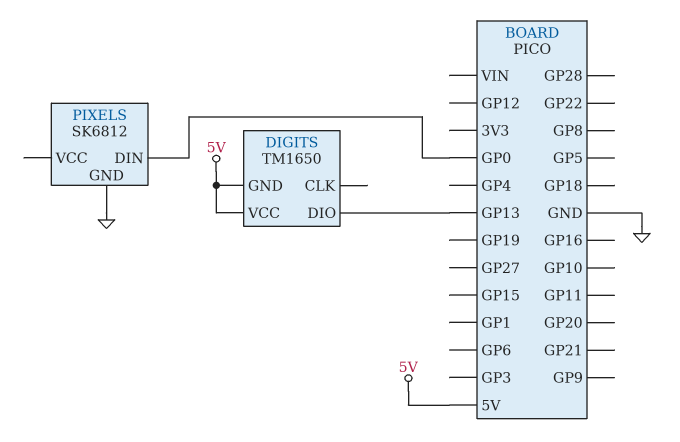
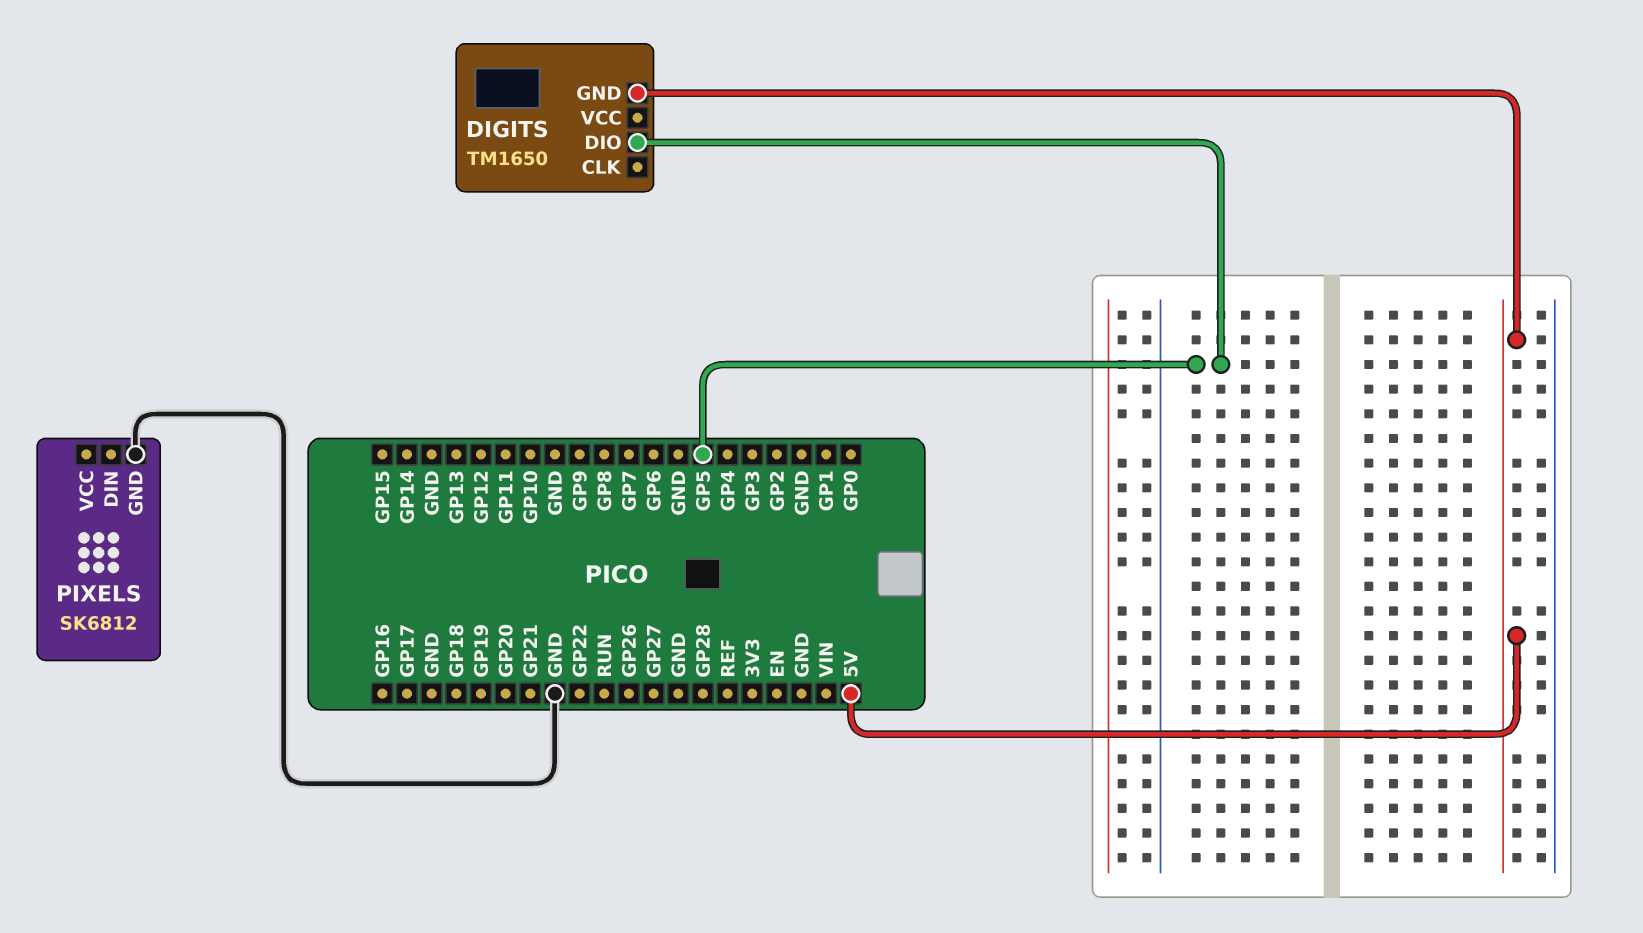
DIGITS pin DIO: GP13 -> GP5
DIGITS pin VCC: 5V -> none
PIXELS pin DIN: GP0 -> none

